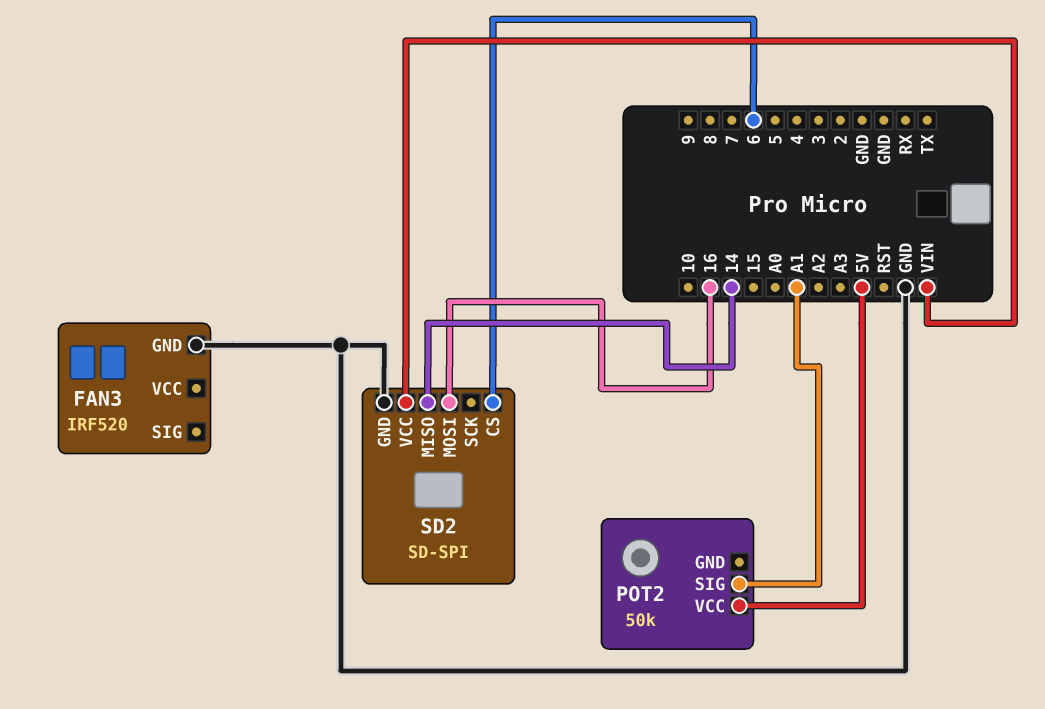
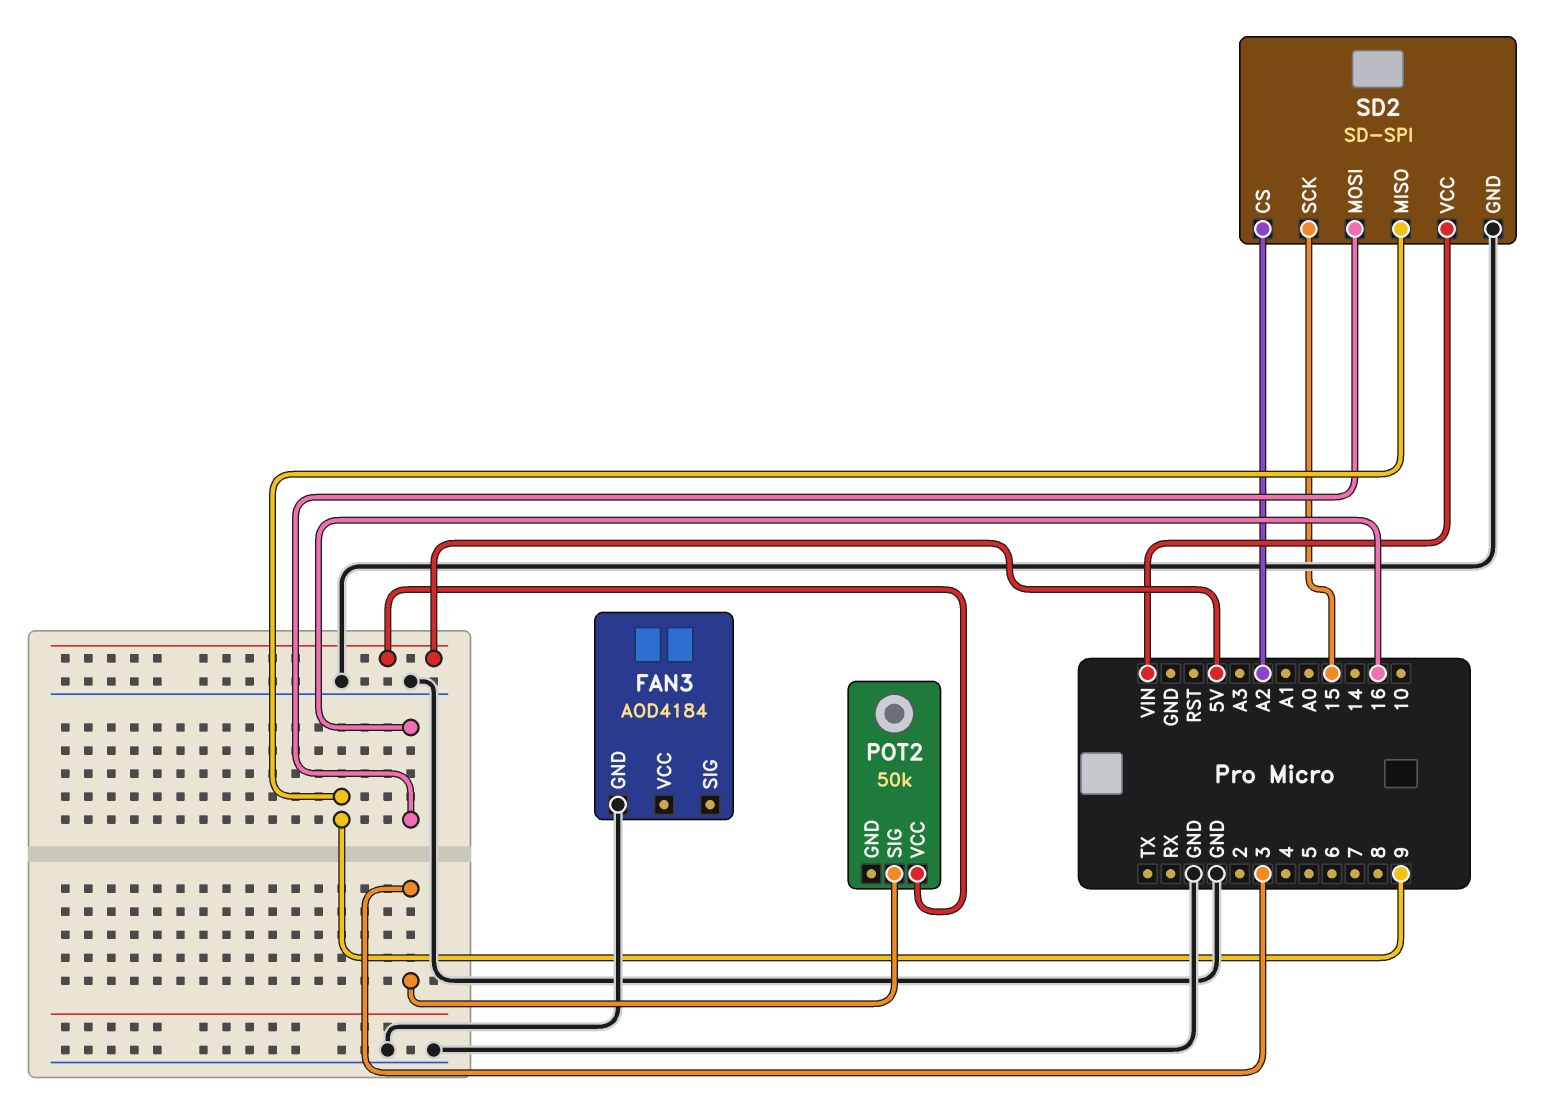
FAN3: IRF520 -> AOD4184
POT2 pin SIG: A1 -> 3
SD2 pin CS: 6 -> A2
SD2 pin MISO: 14 -> 9
SD2 pin SCK: none -> 15

